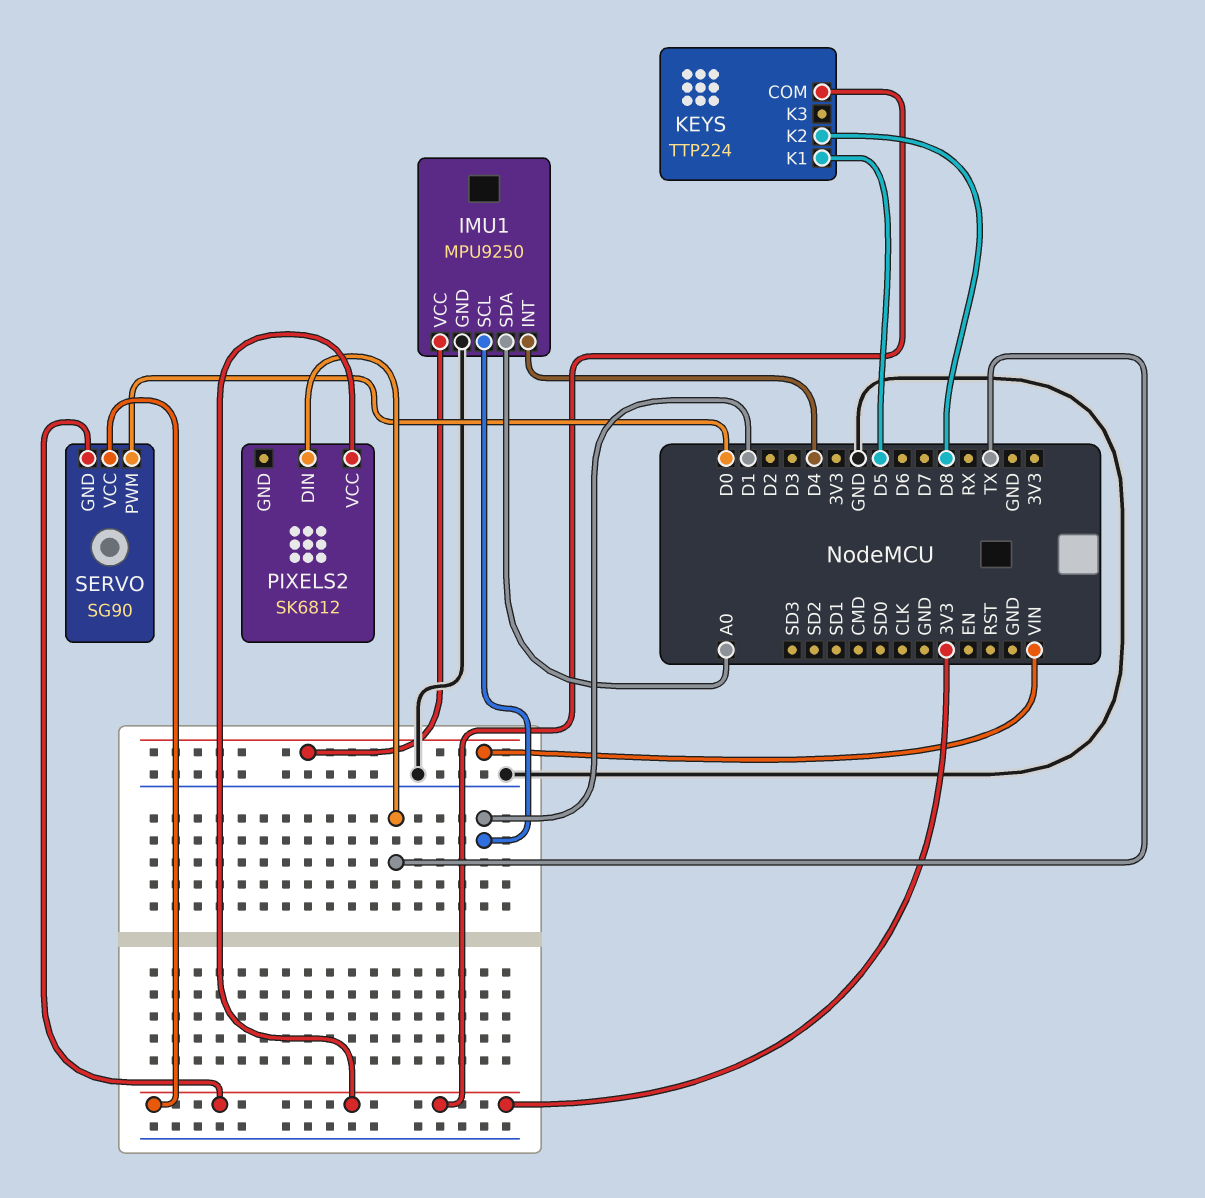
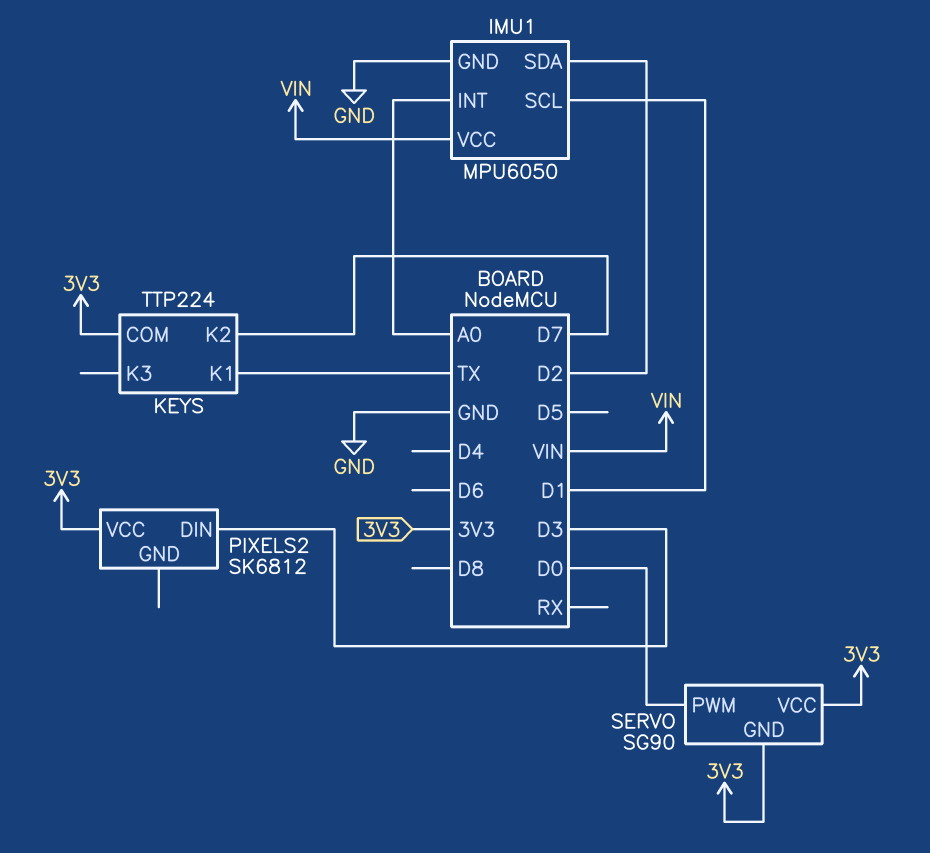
IMU1: MPU9250 -> MPU6050
IMU1 pin INT: D4 -> A0
IMU1 pin SDA: A0 -> D2
KEYS pin K1: D5 -> TX
KEYS pin K2: D8 -> D7
PIXELS2 pin DIN: TX -> D3

